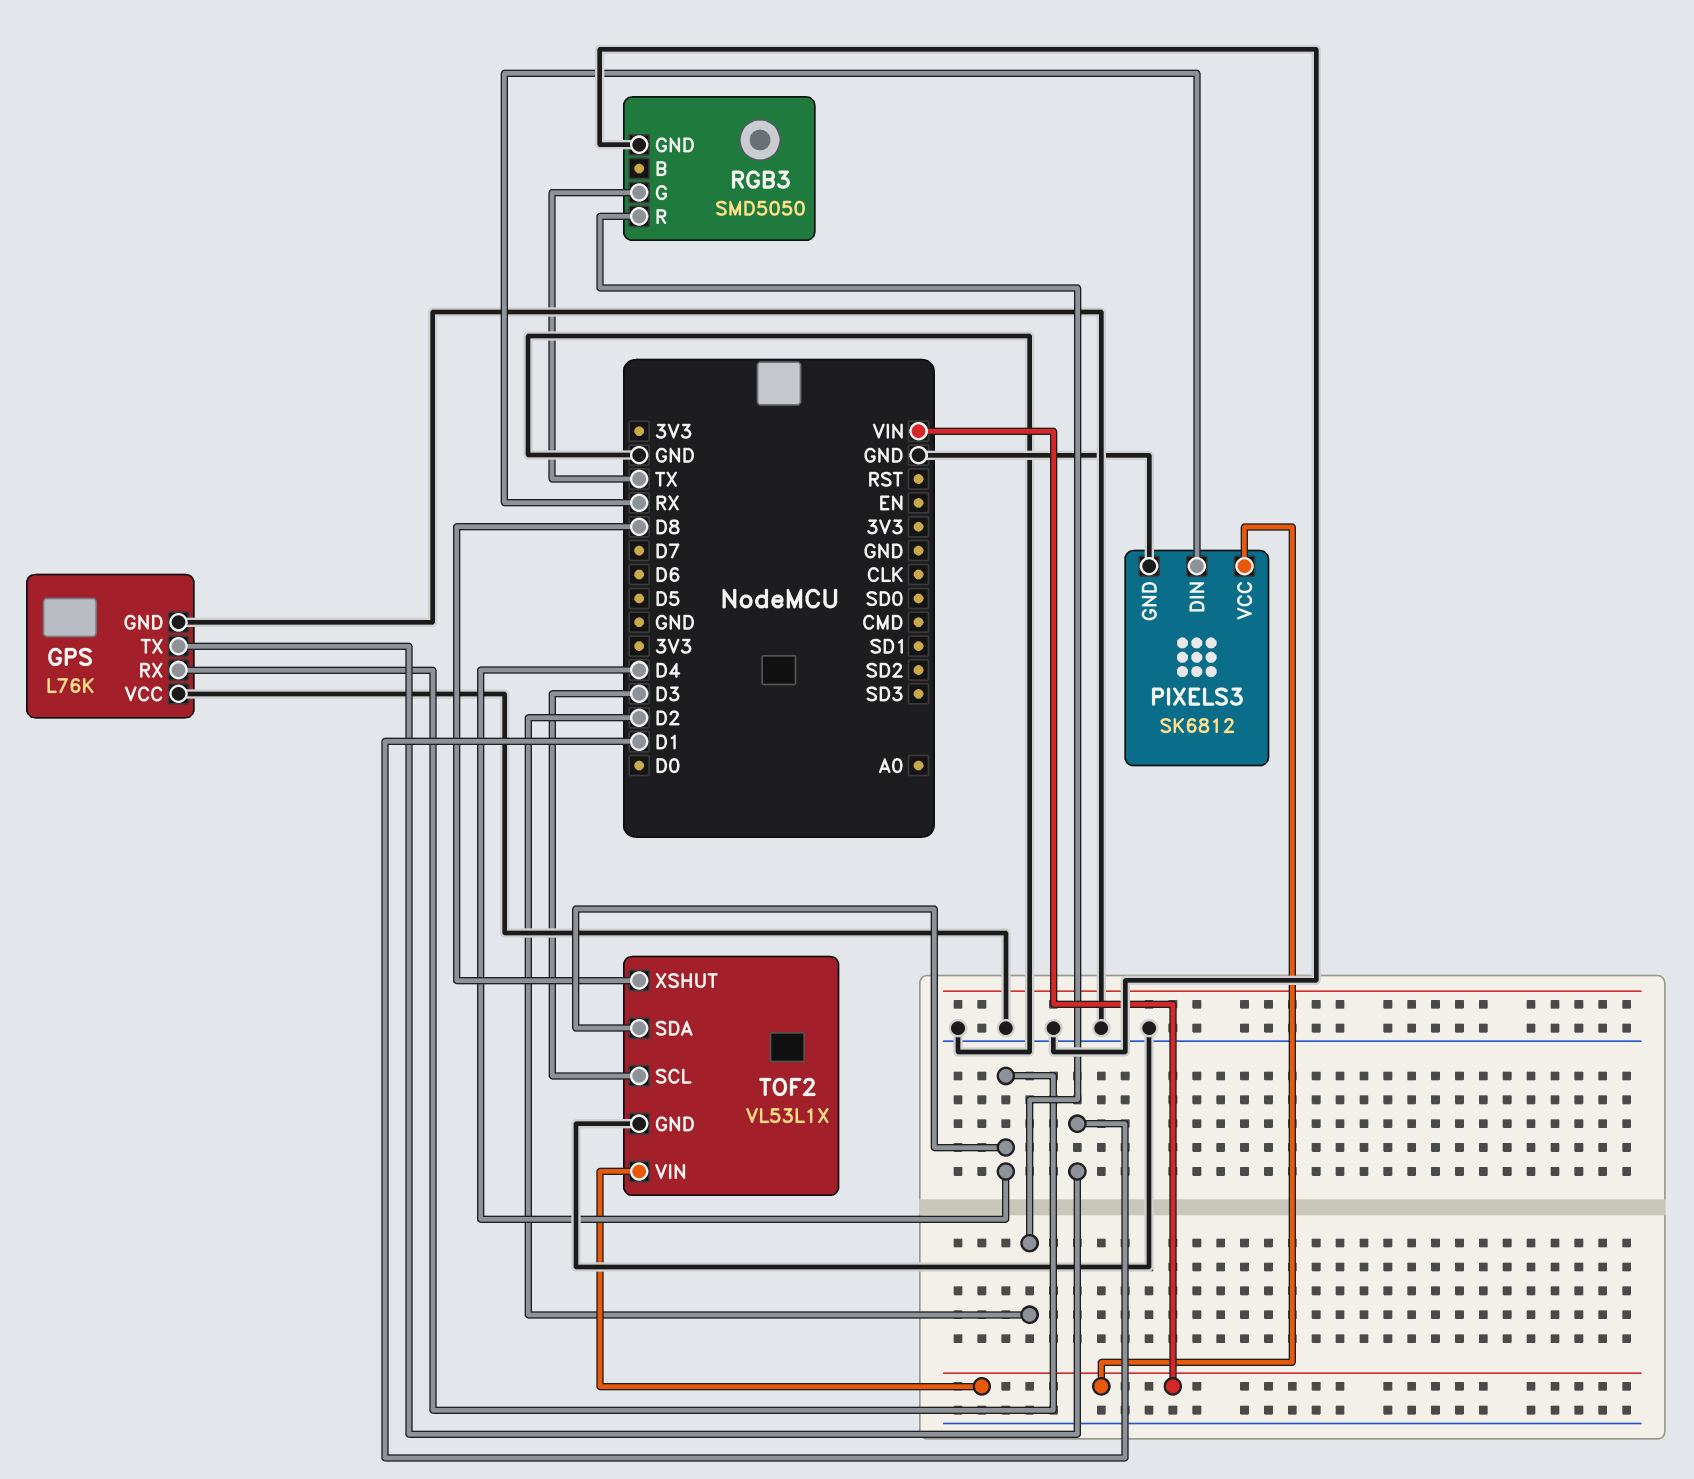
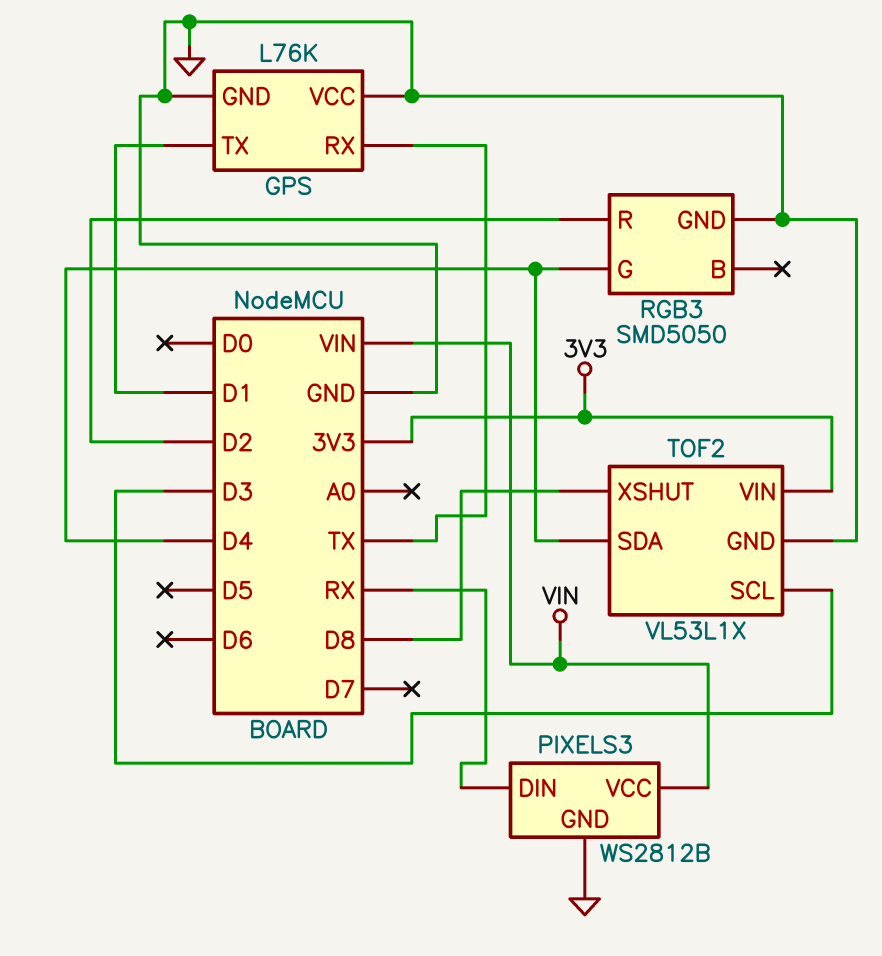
GPS pin RX: D4 -> TX
PIXELS3: SK6812 -> WS2812B
RGB3 pin G: TX -> D4
TOF2 pin VIN: VIN -> 3V3

